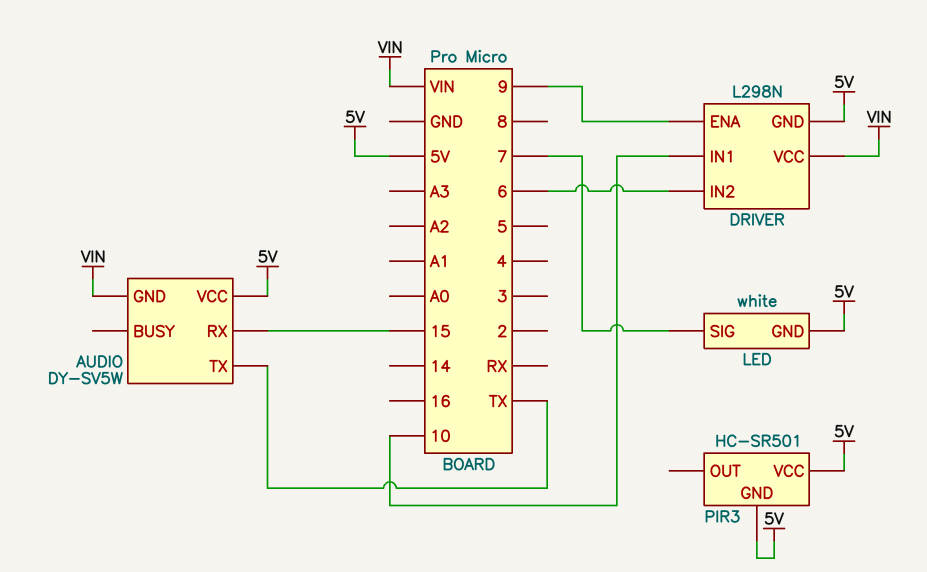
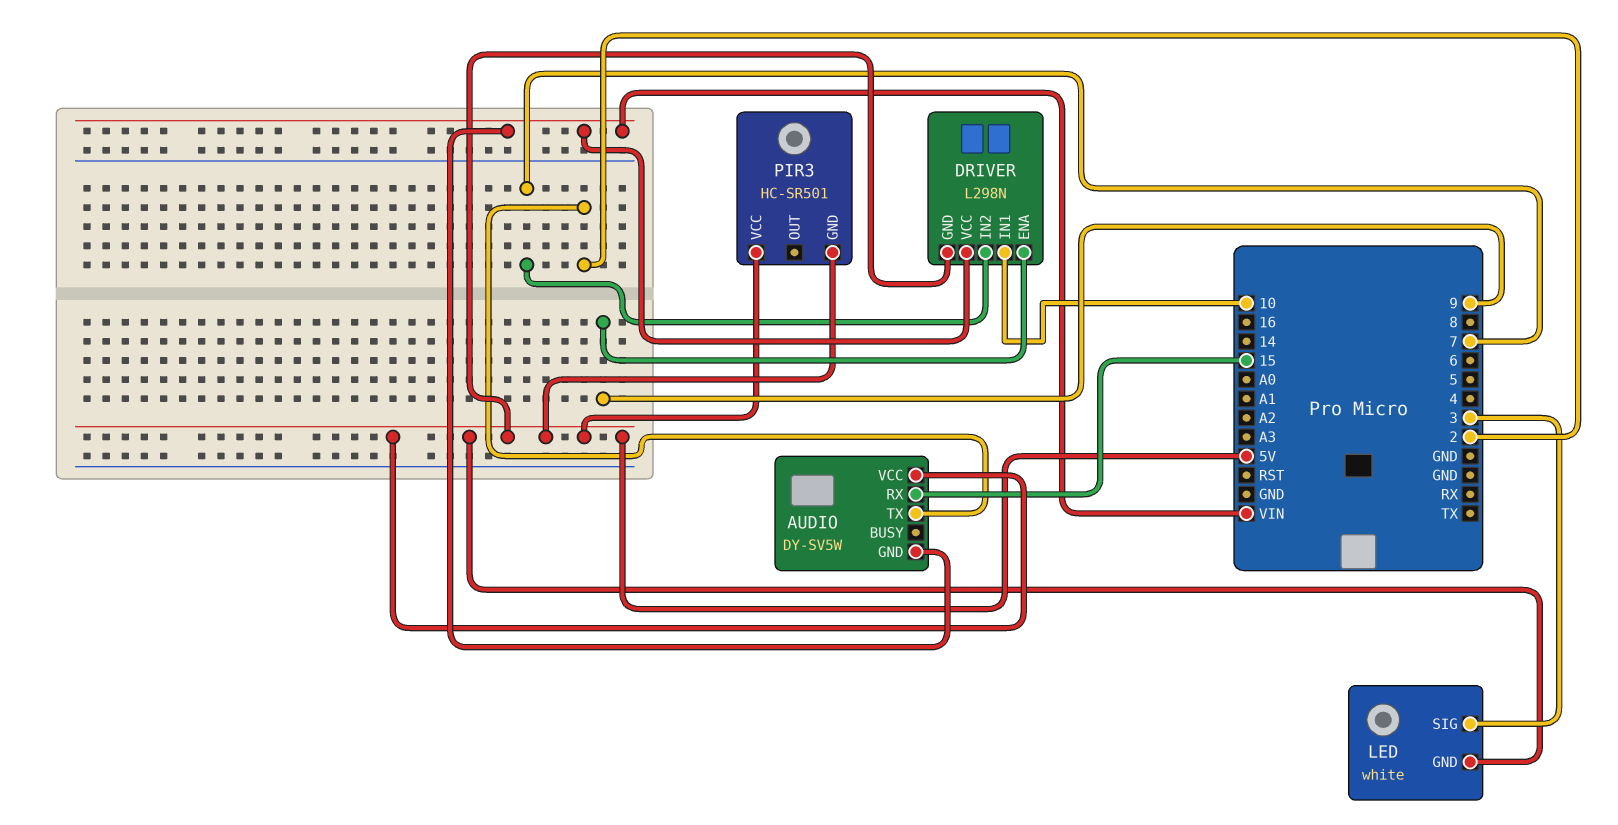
AUDIO pin TX: TX -> 2
DRIVER pin IN2: 6 -> 7
LED pin SIG: 7 -> 3

